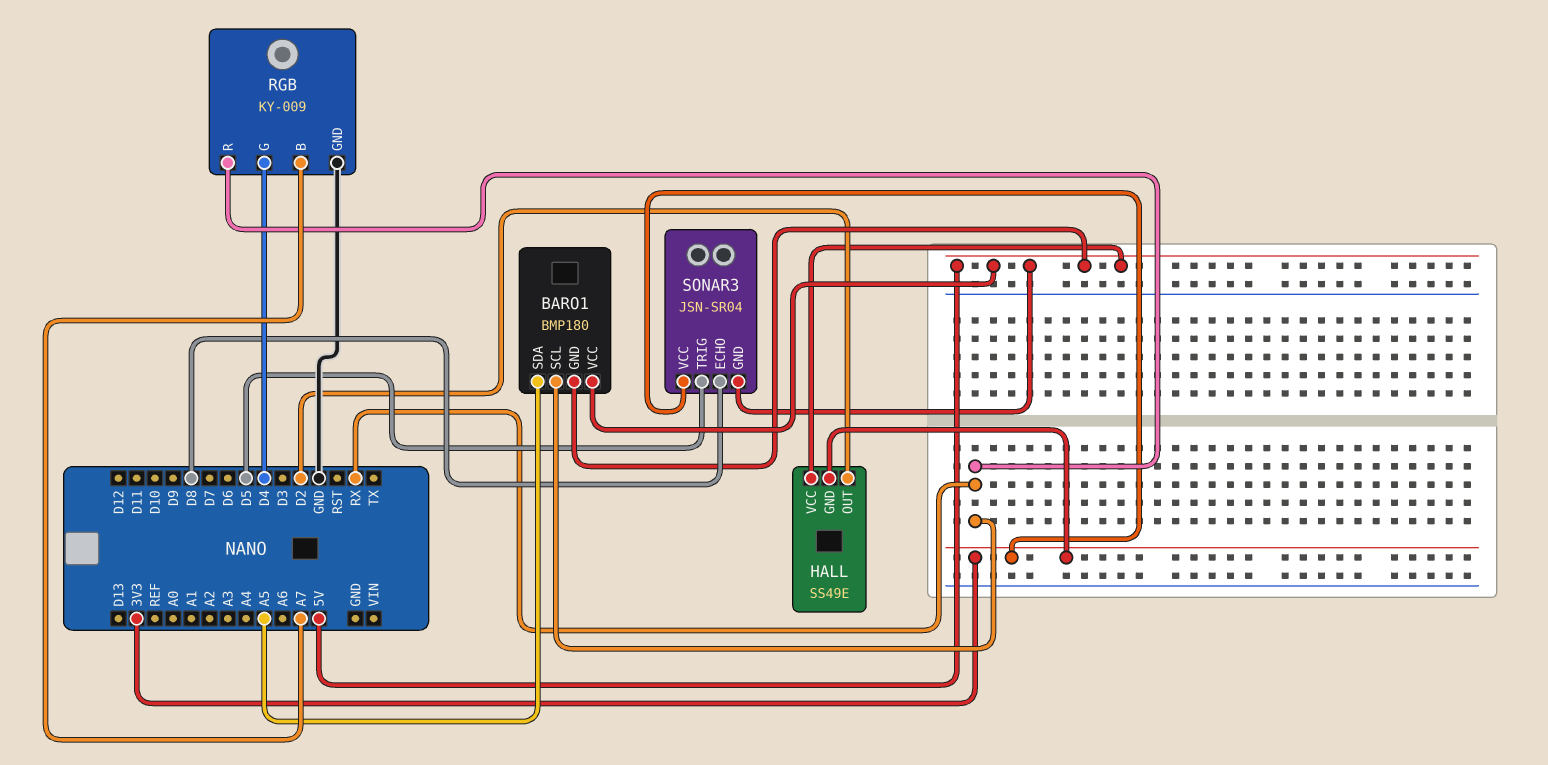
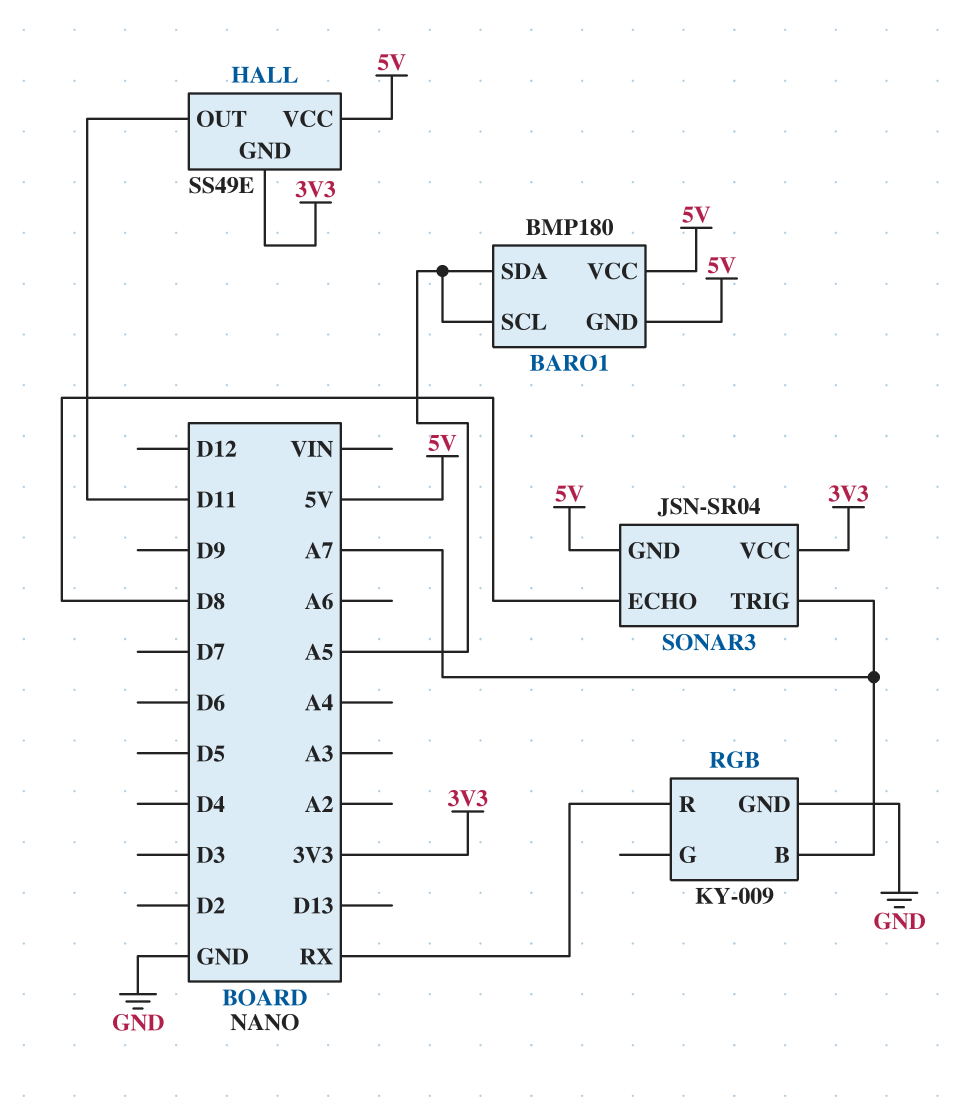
BARO1 pin SCL: RX -> A5
HALL pin OUT: D2 -> D11
RGB pin G: D4 -> none
SONAR3 pin TRIG: D5 -> A7

